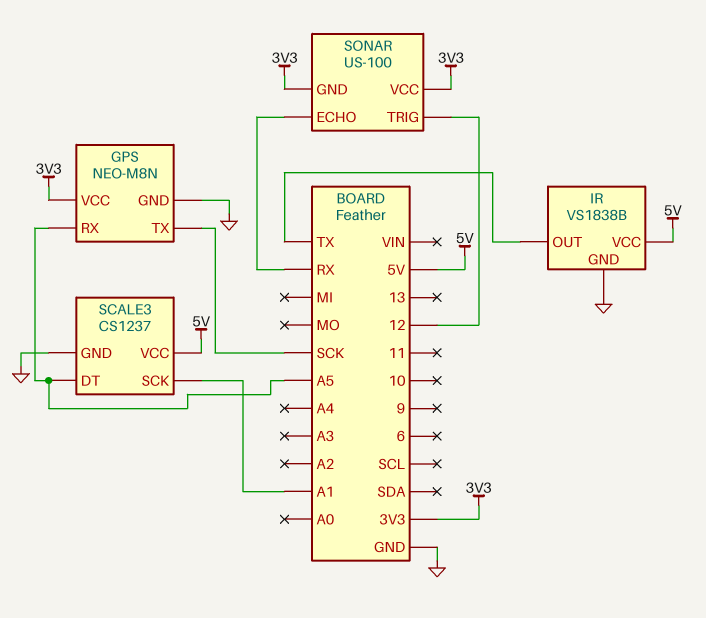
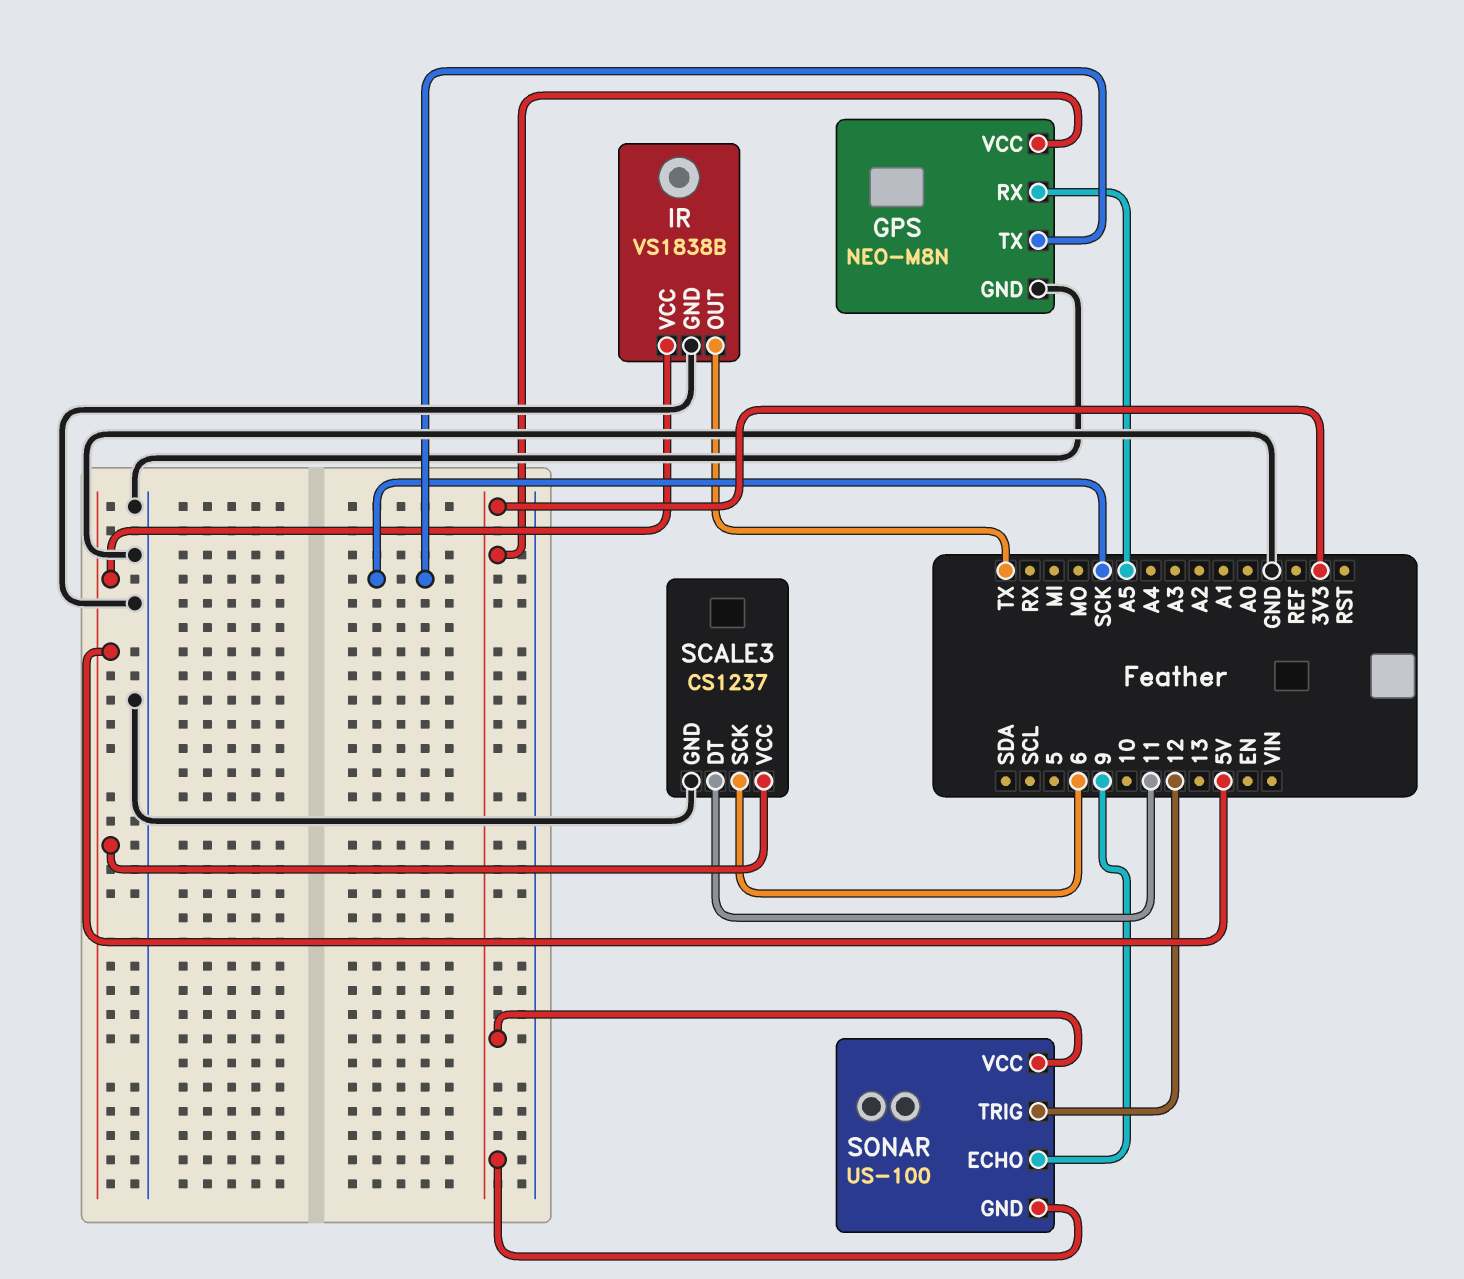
SCALE3 pin DT: A5 -> 11
SCALE3 pin SCK: A1 -> 6
SONAR pin ECHO: RX -> 9

